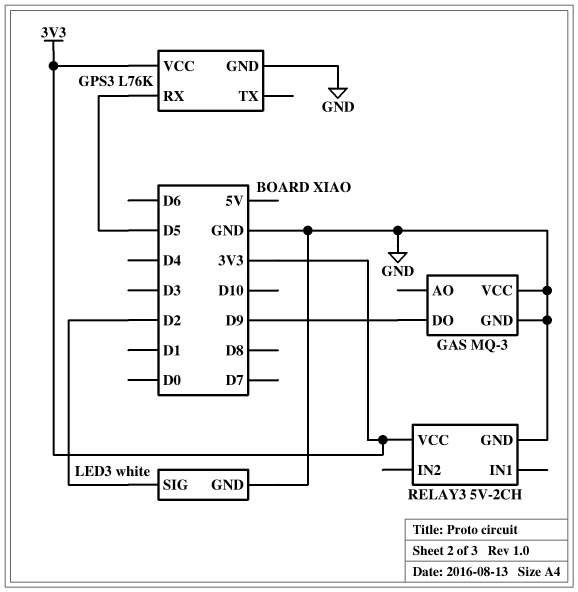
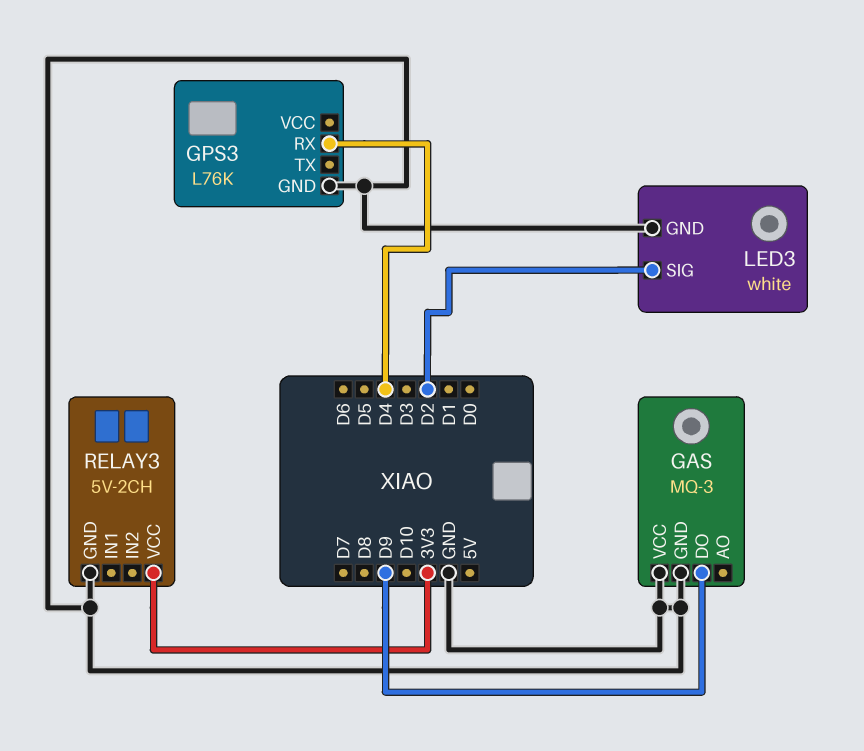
GPS3 pin RX: D5 -> D4
GPS3 pin VCC: 3V3 -> none

